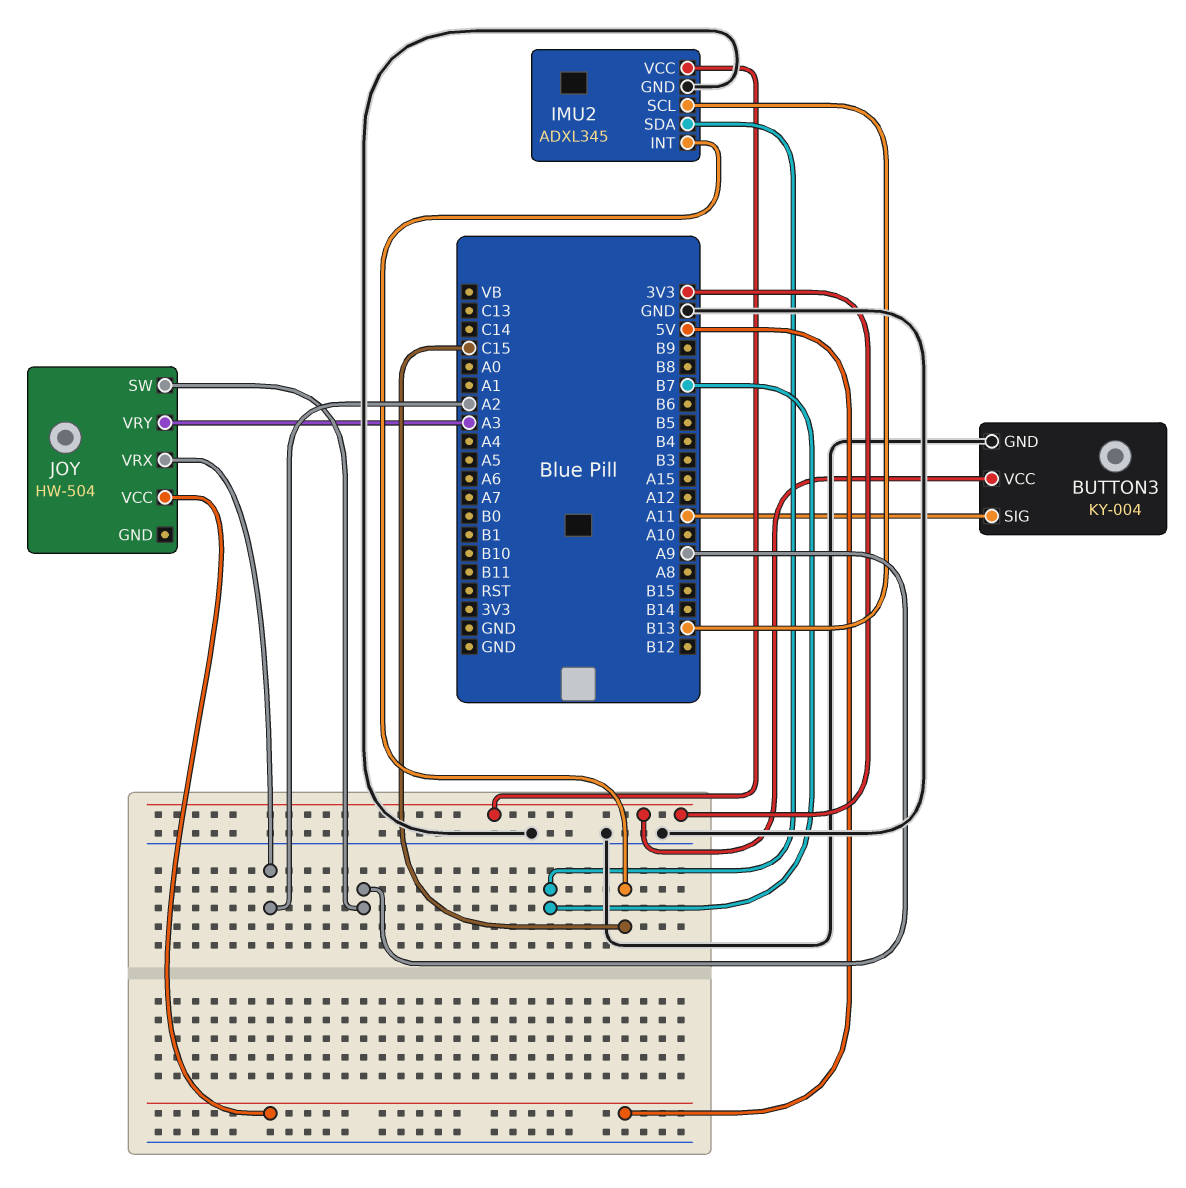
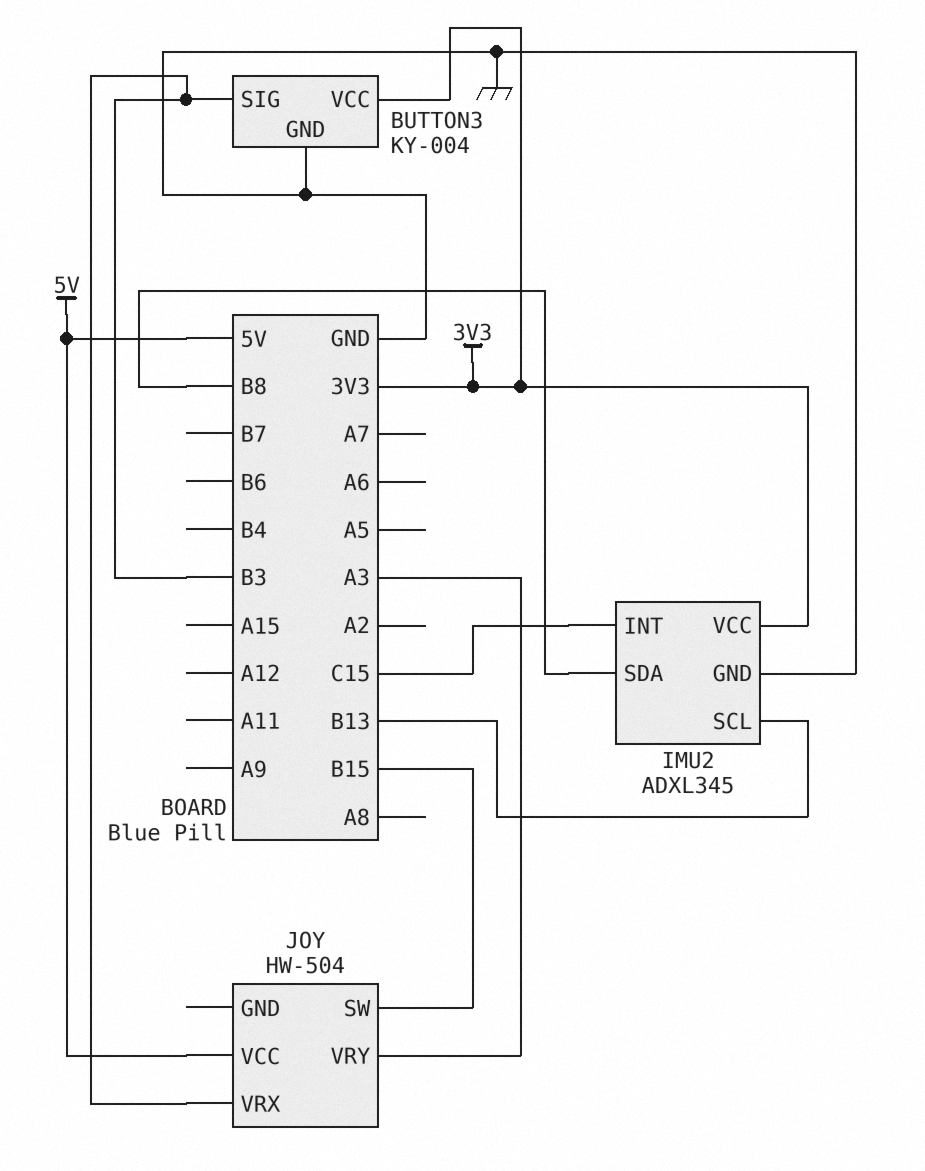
BUTTON3 pin SIG: A11 -> B3
IMU2 pin SDA: B7 -> B8
JOY pin SW: A9 -> B15
JOY pin VRX: A2 -> B3

